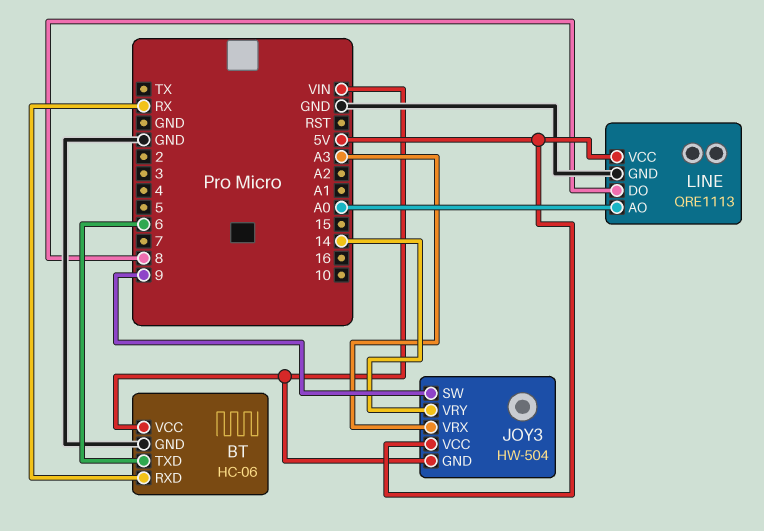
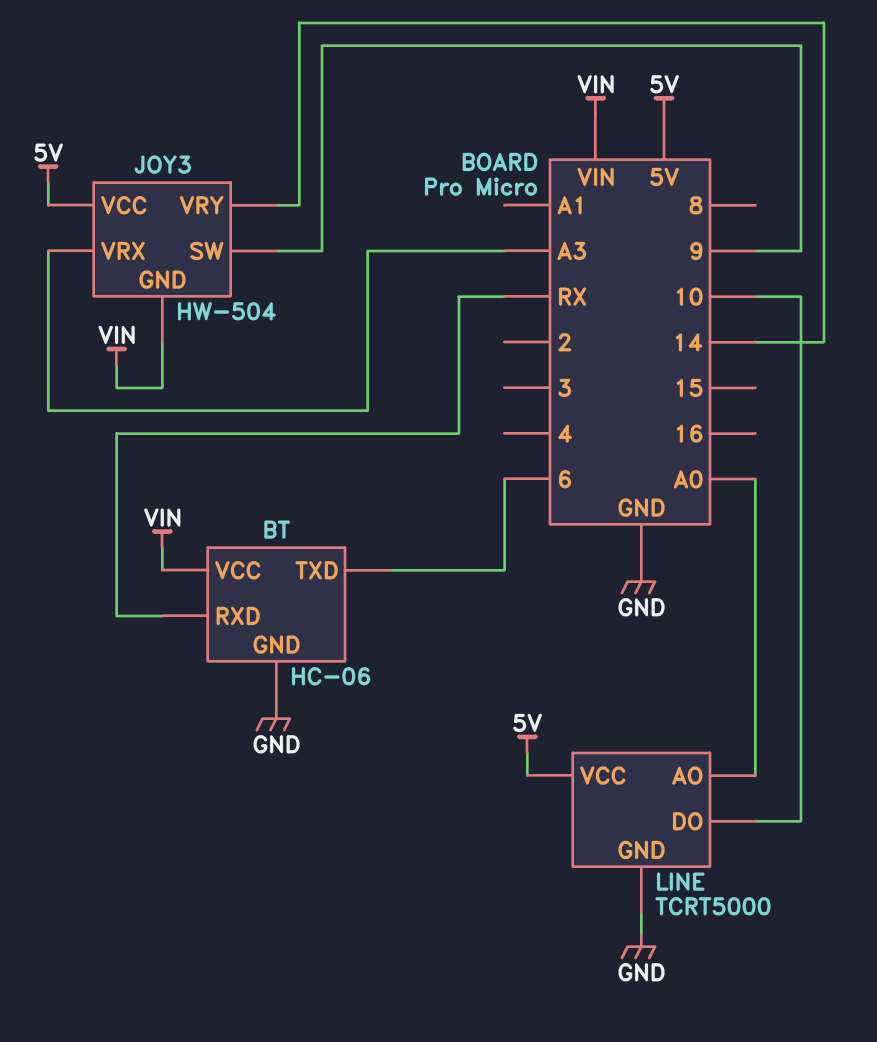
LINE: QRE1113 -> TCRT5000
LINE pin DO: 8 -> 10

